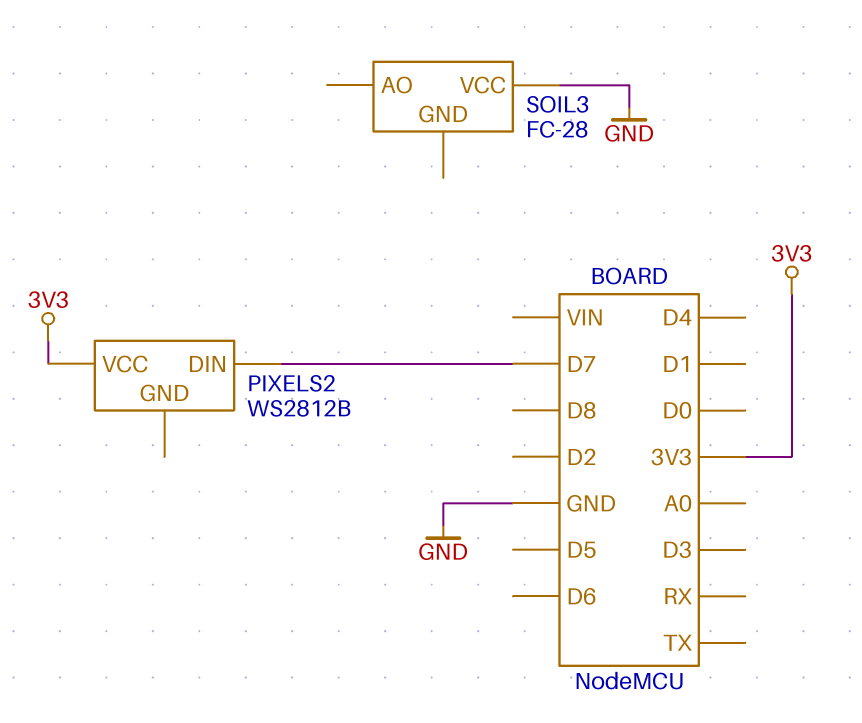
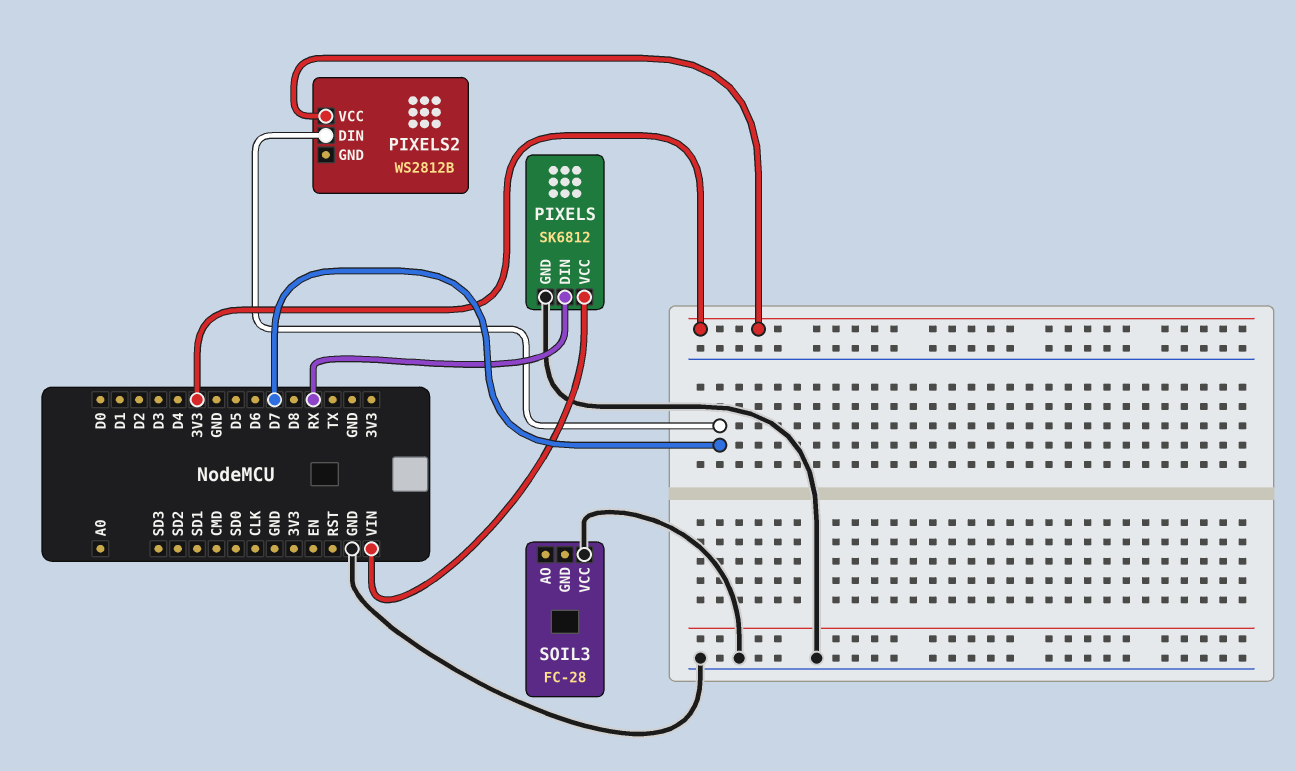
PIXELS: none -> SK6812
PIXELS pin DIN: none -> RX
PIXELS pin GND: none -> GND
PIXELS pin VCC: none -> VIN

